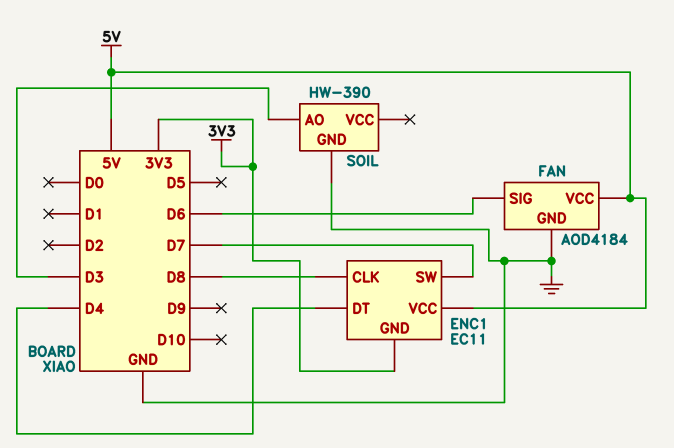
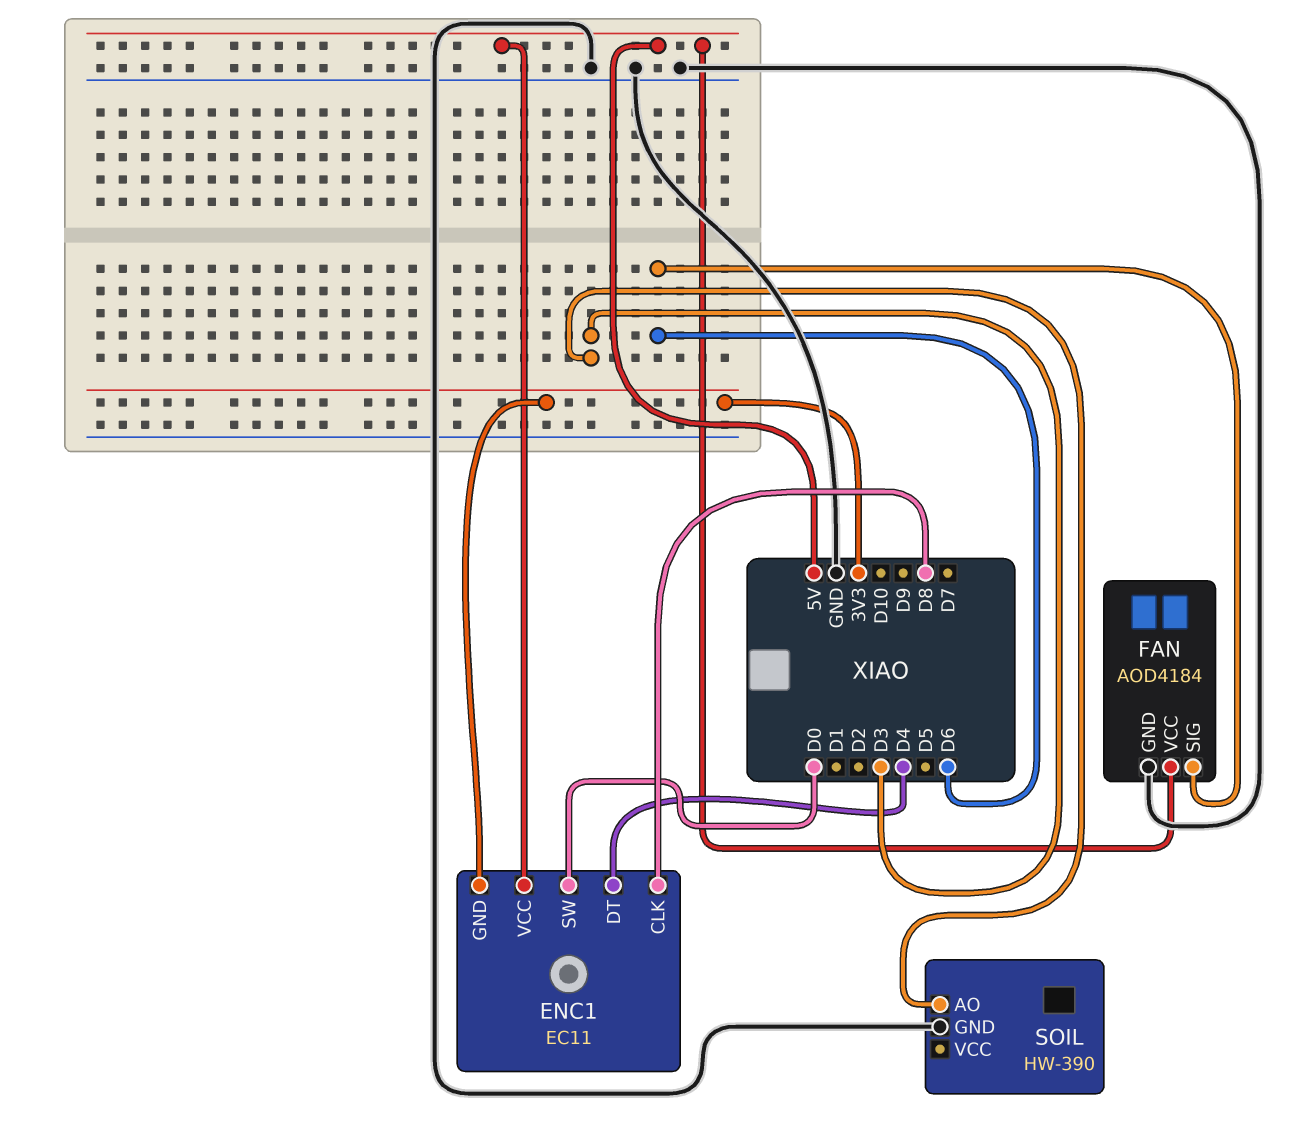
ENC1 pin SW: D7 -> D0

